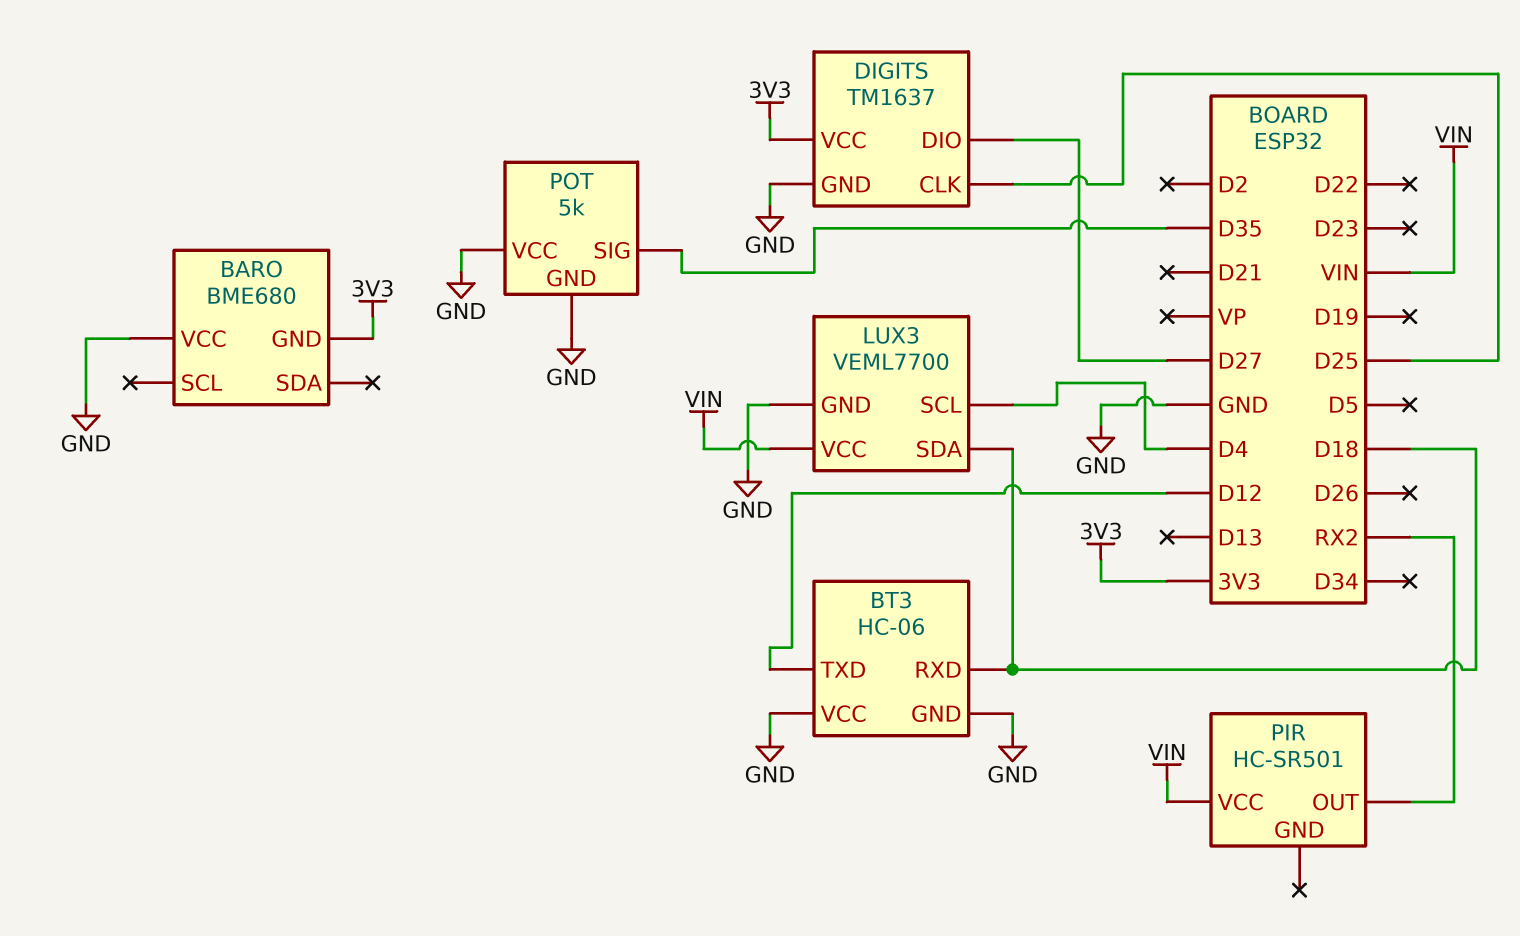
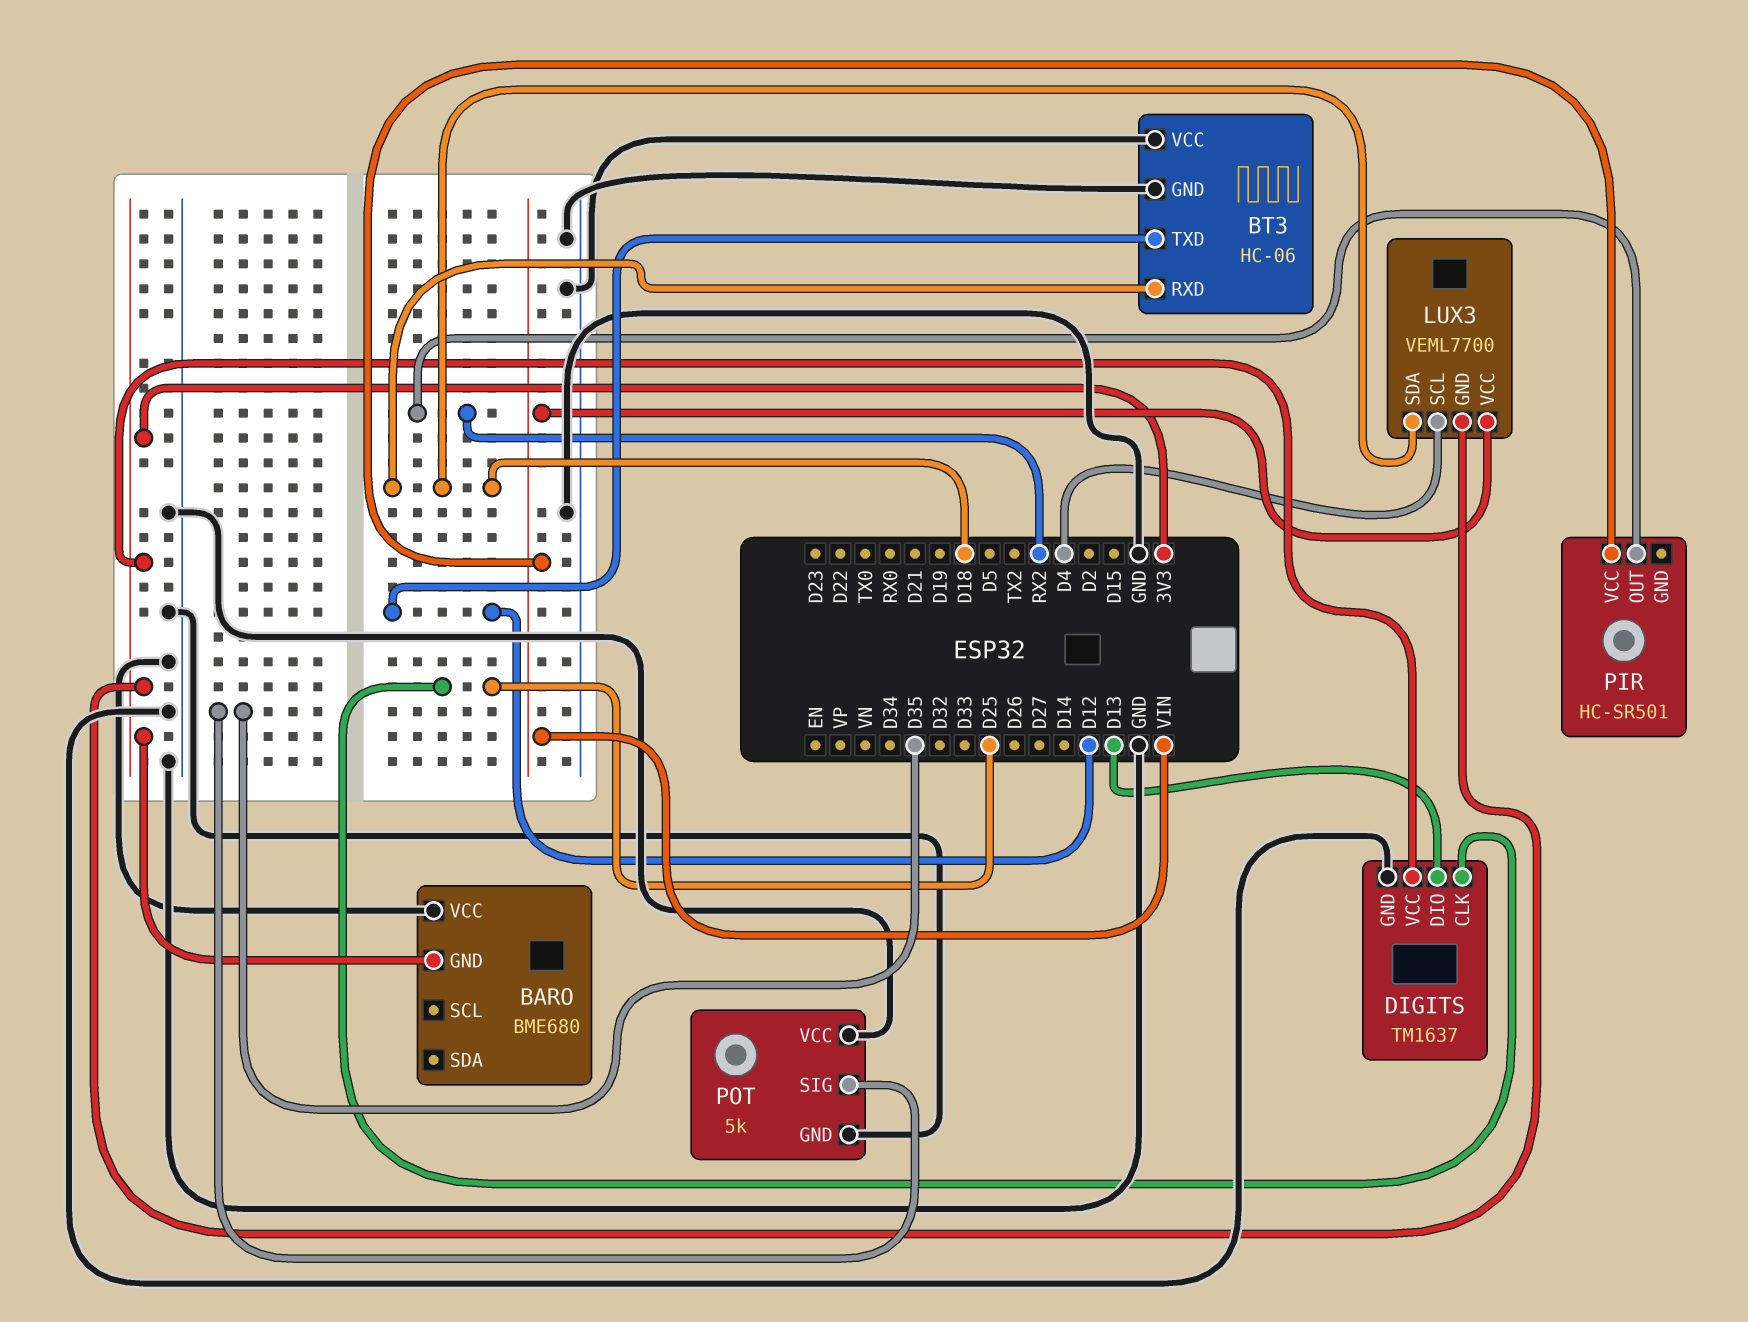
DIGITS pin DIO: D27 -> D13
LUX3 pin GND: GND -> 3V3

